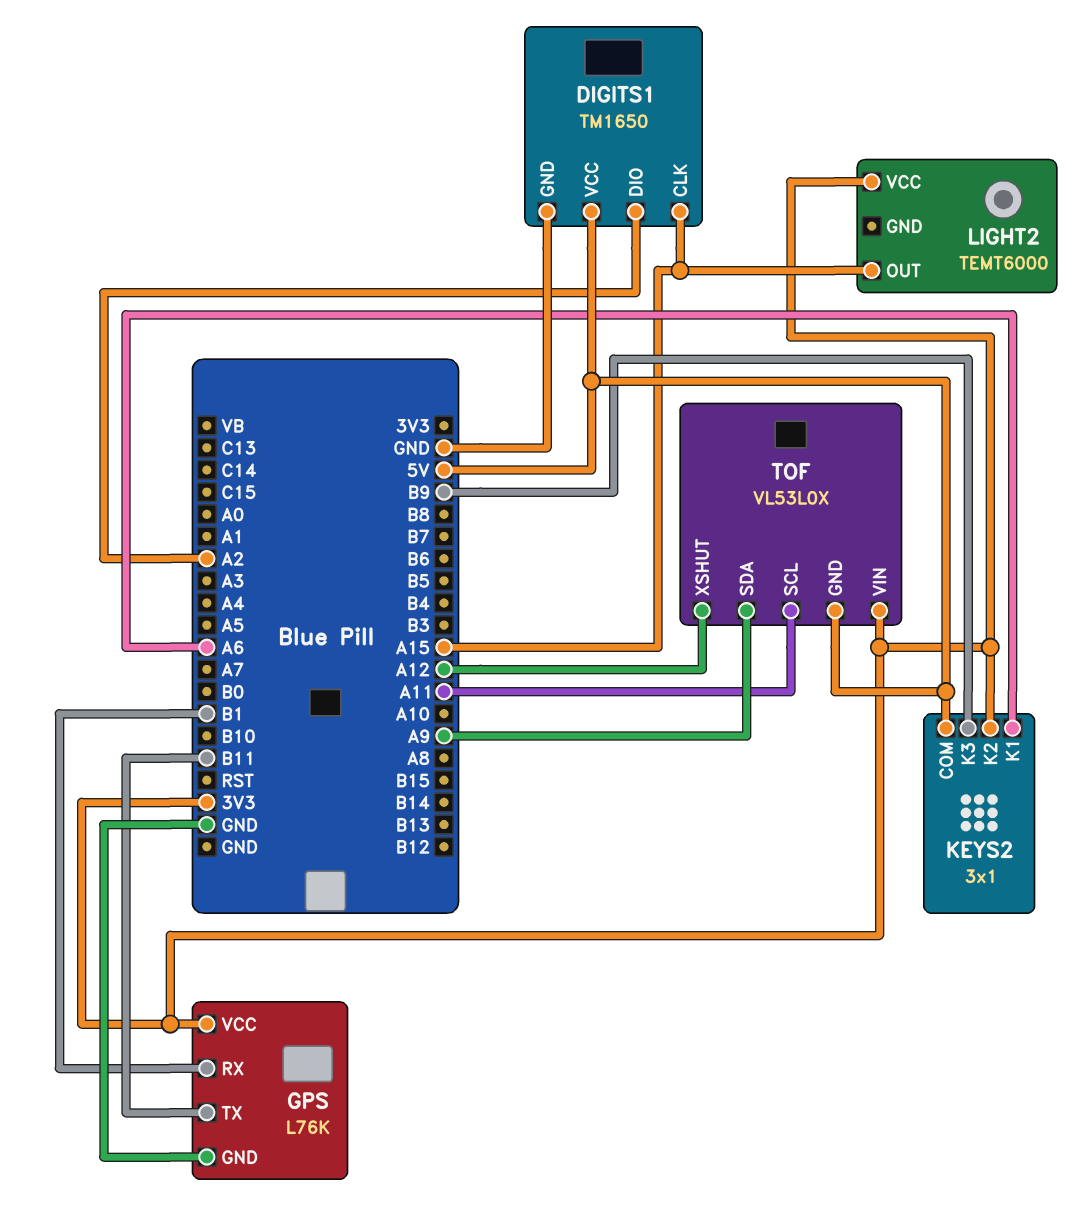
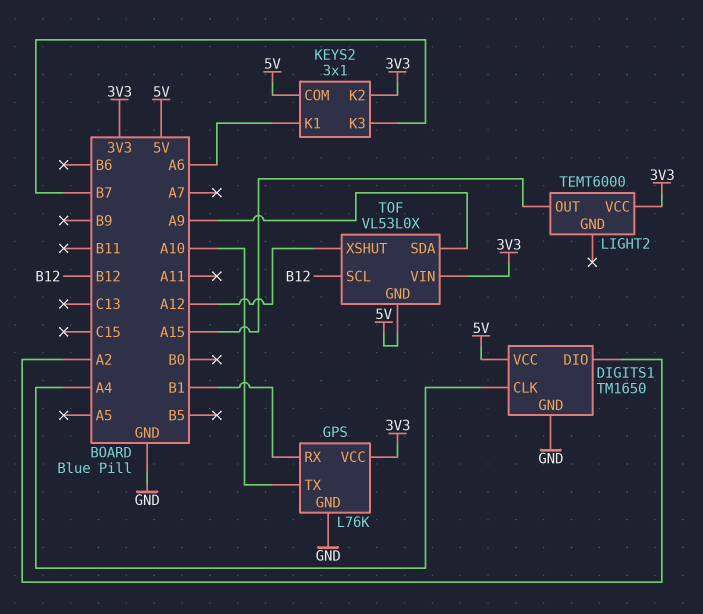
DIGITS1 pin CLK: A15 -> A4
GPS pin TX: B11 -> A10
KEYS2 pin K3: B9 -> B7
TOF pin SCL: A11 -> B12

